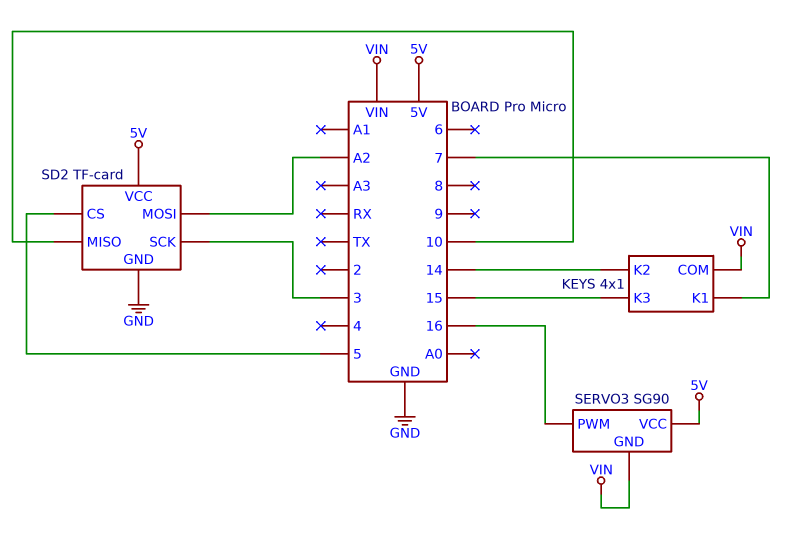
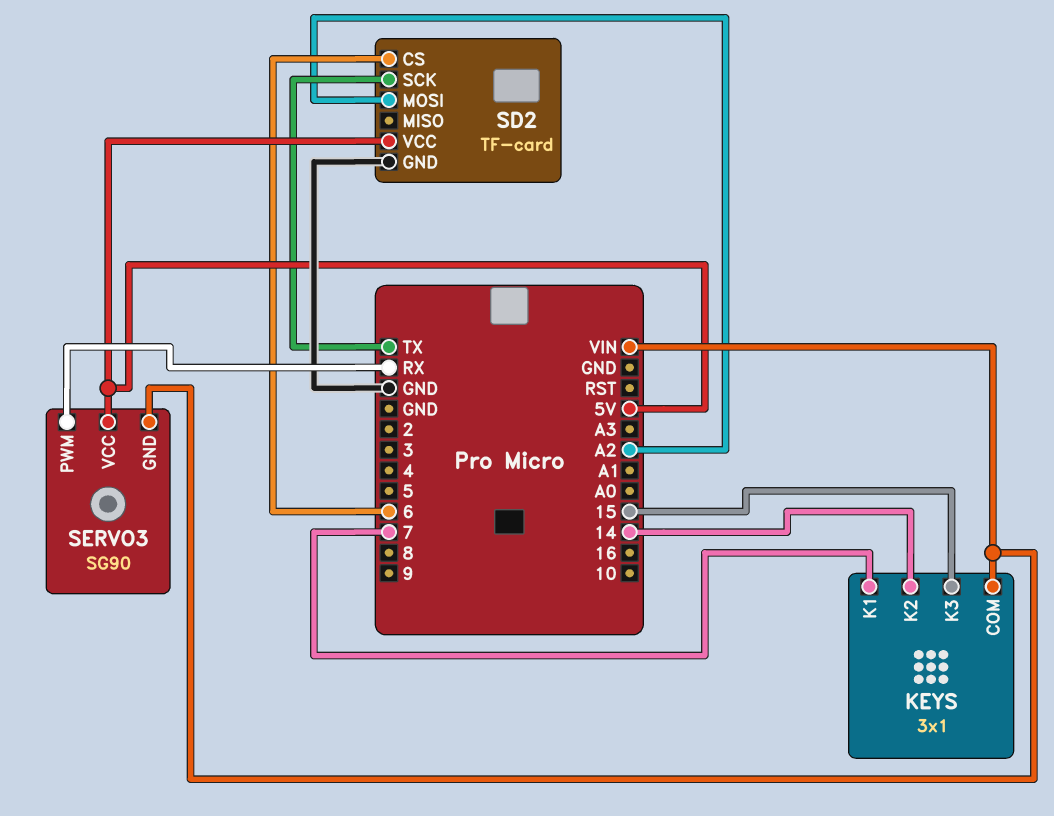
KEYS: 4x1 -> 3x1
SD2 pin CS: 5 -> 6
SD2 pin MISO: 10 -> none
SD2 pin SCK: 3 -> TX
SERVO3 pin PWM: 16 -> RX

